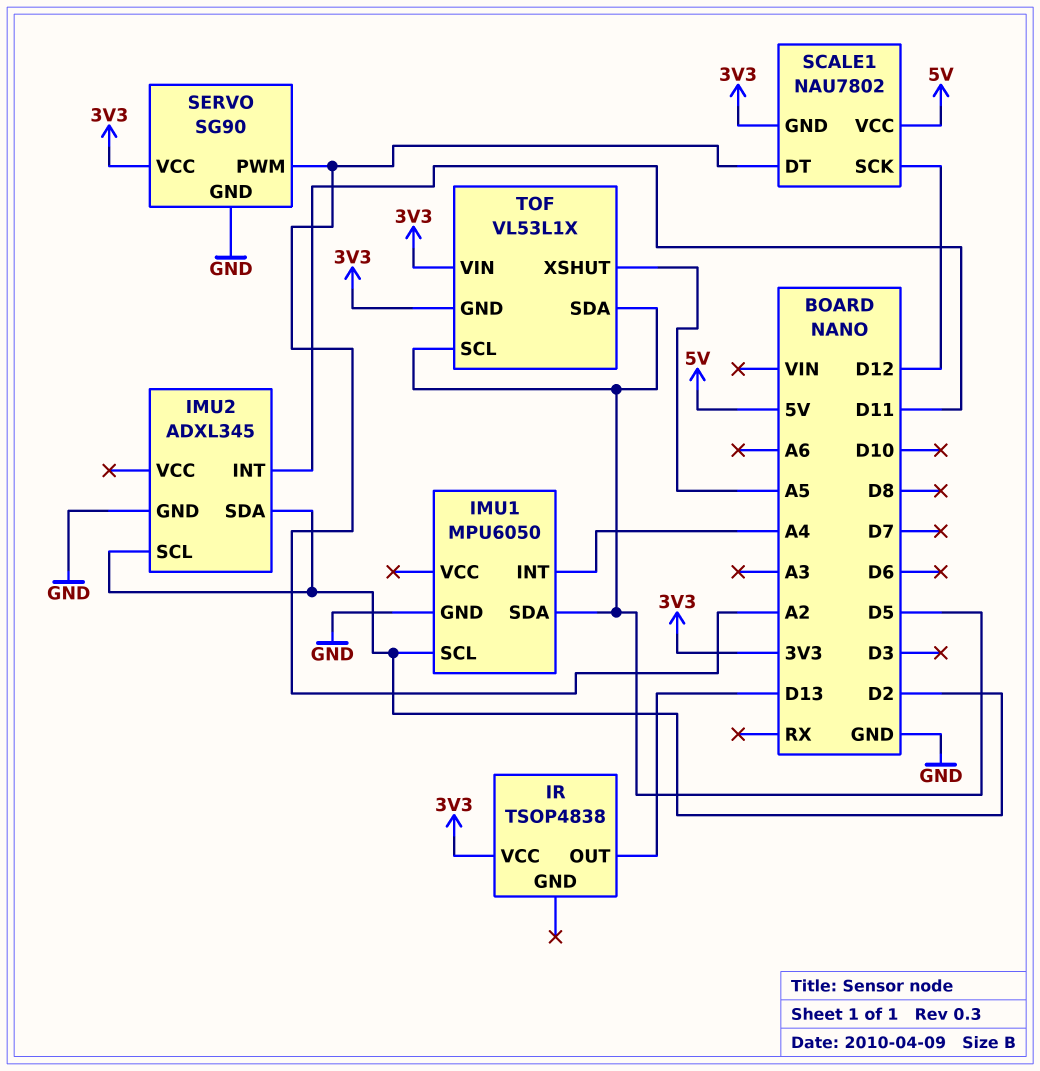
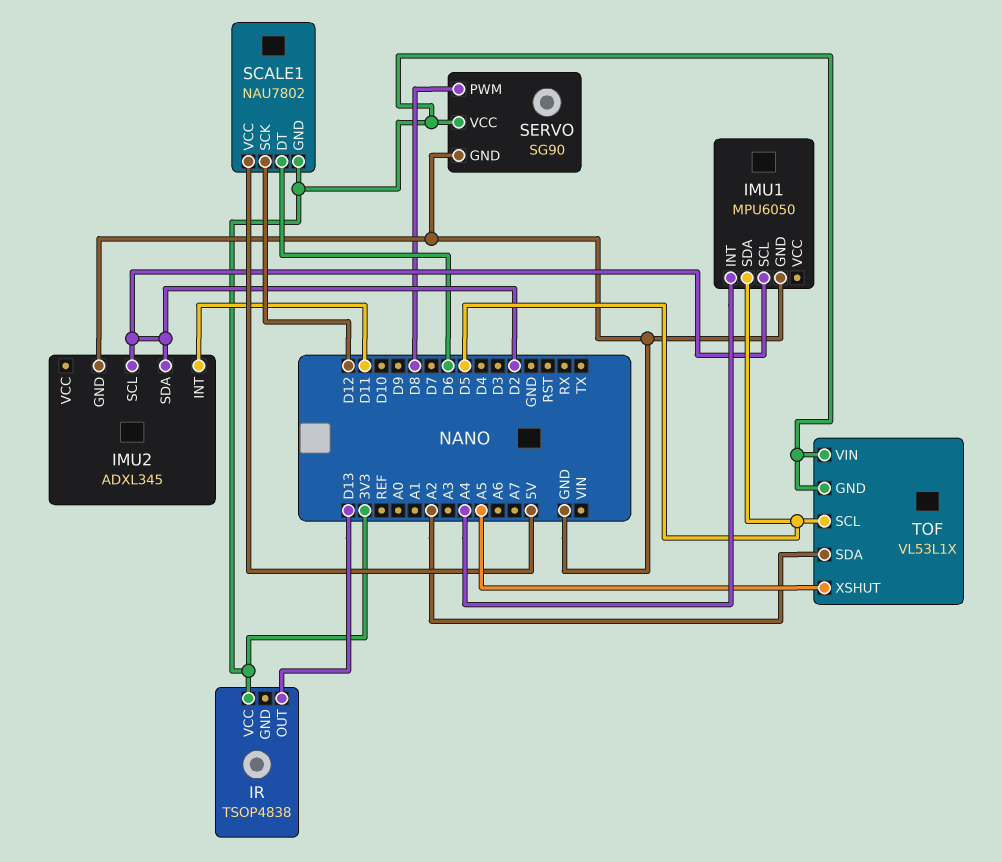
SCALE1 pin DT: A2 -> D6
SERVO pin PWM: A2 -> D8
TOF pin SDA: D5 -> A2

